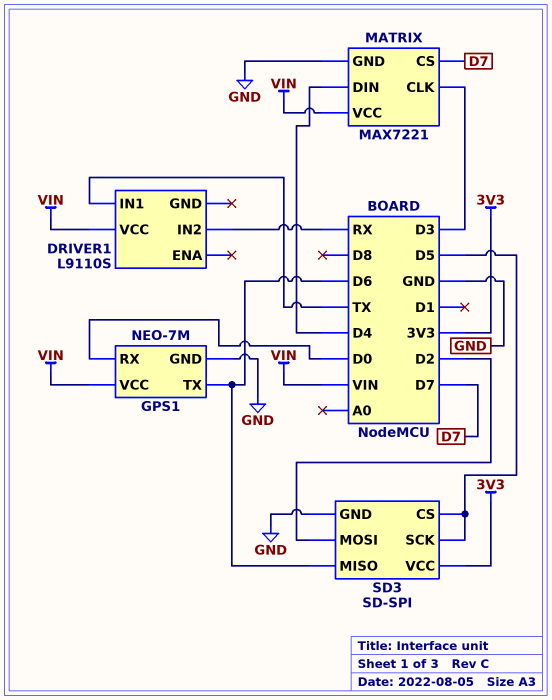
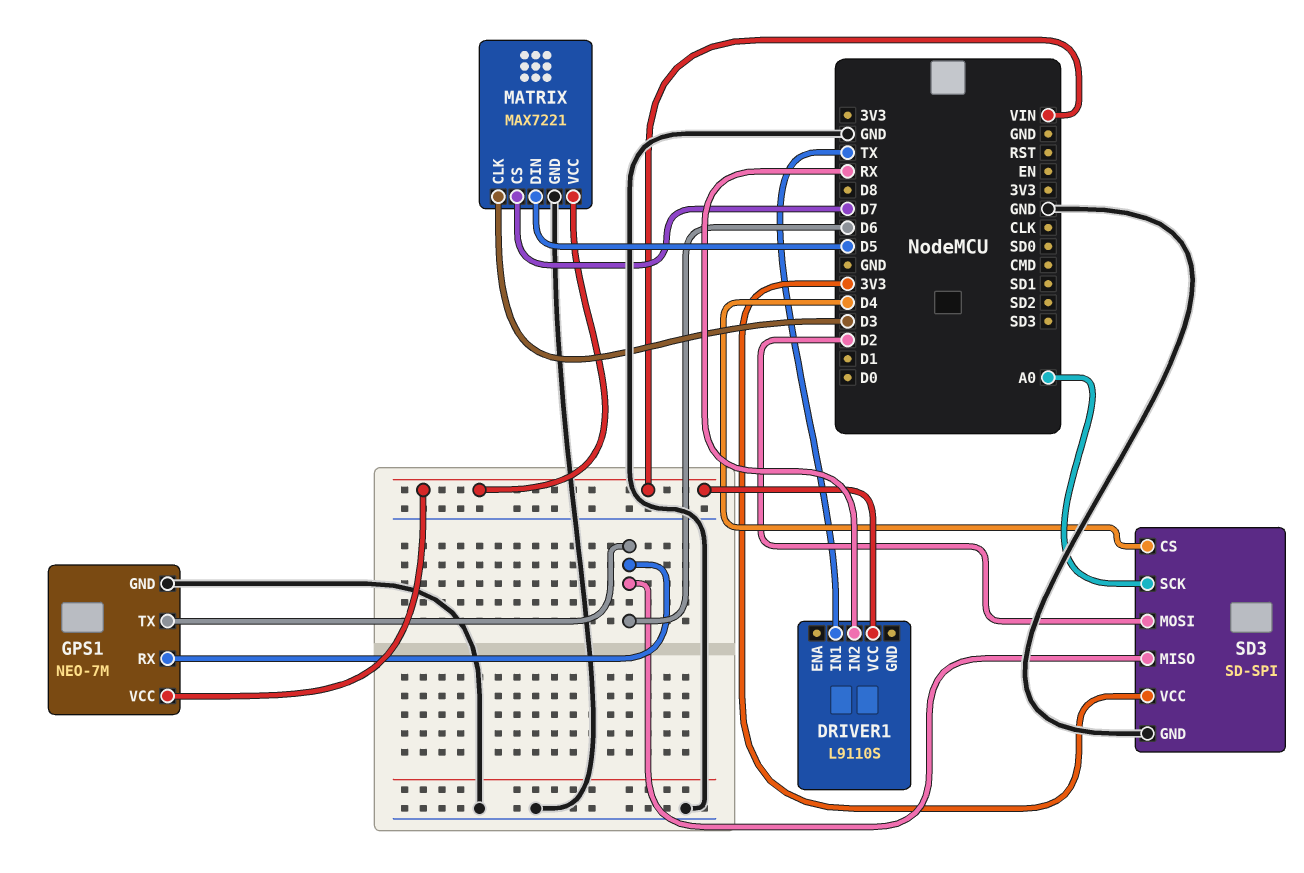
GPS1 pin RX: D0 -> D6
MATRIX pin DIN: D4 -> D5
SD3 pin CS: D5 -> D4
SD3 pin SCK: D5 -> A0

